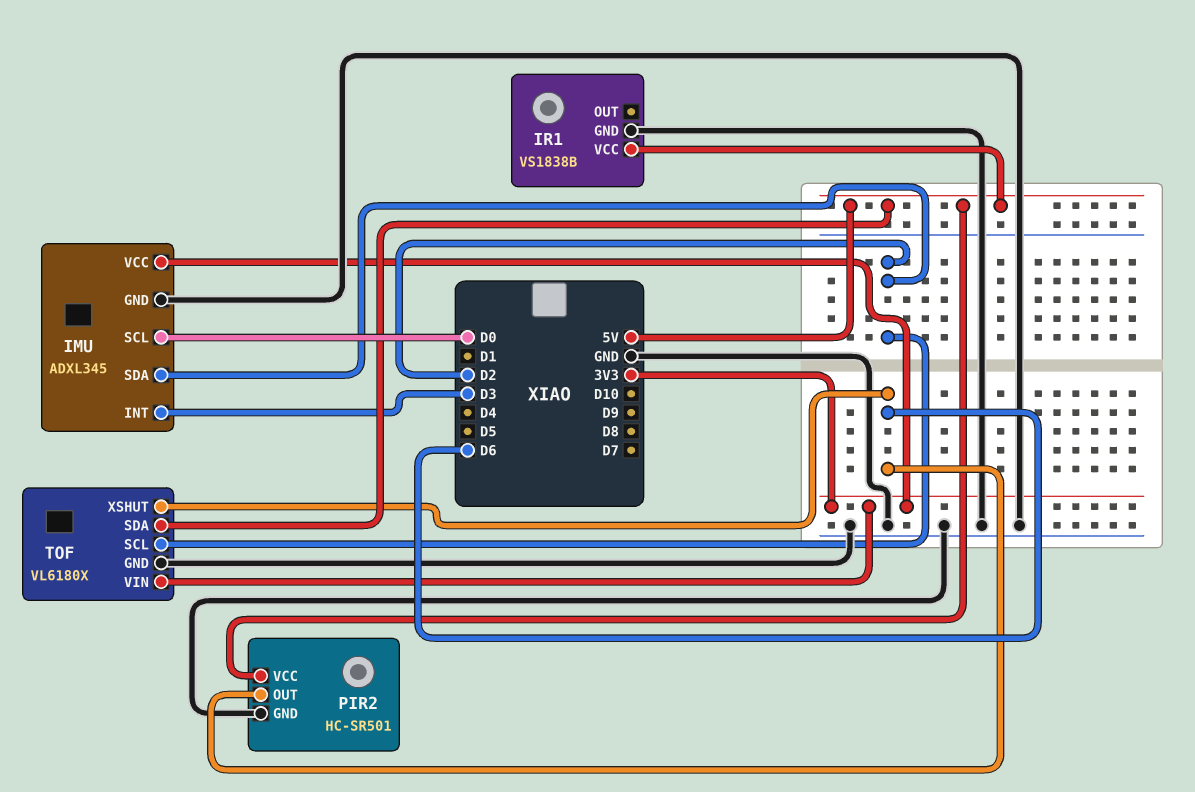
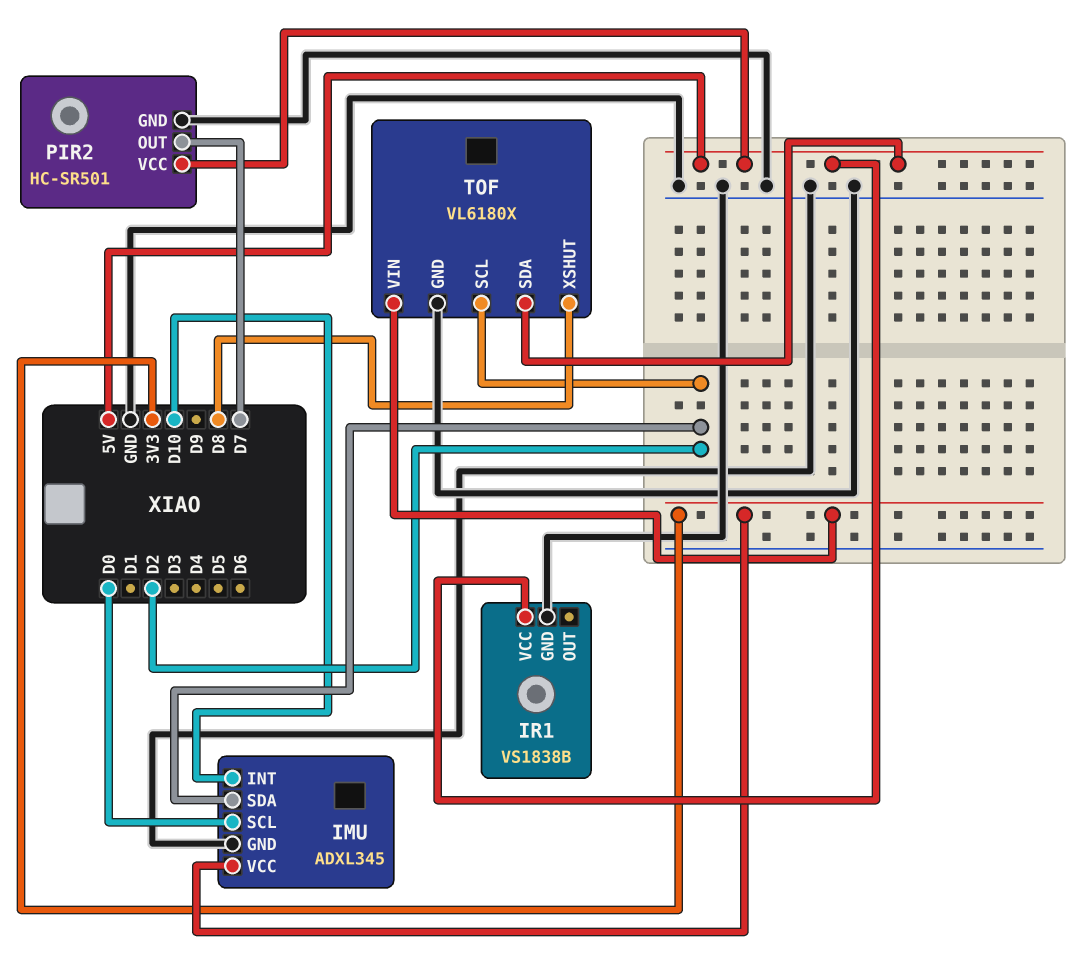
IMU pin INT: D3 -> D10
PIR2 pin OUT: D6 -> D7
TOF pin XSHUT: D6 -> D8

